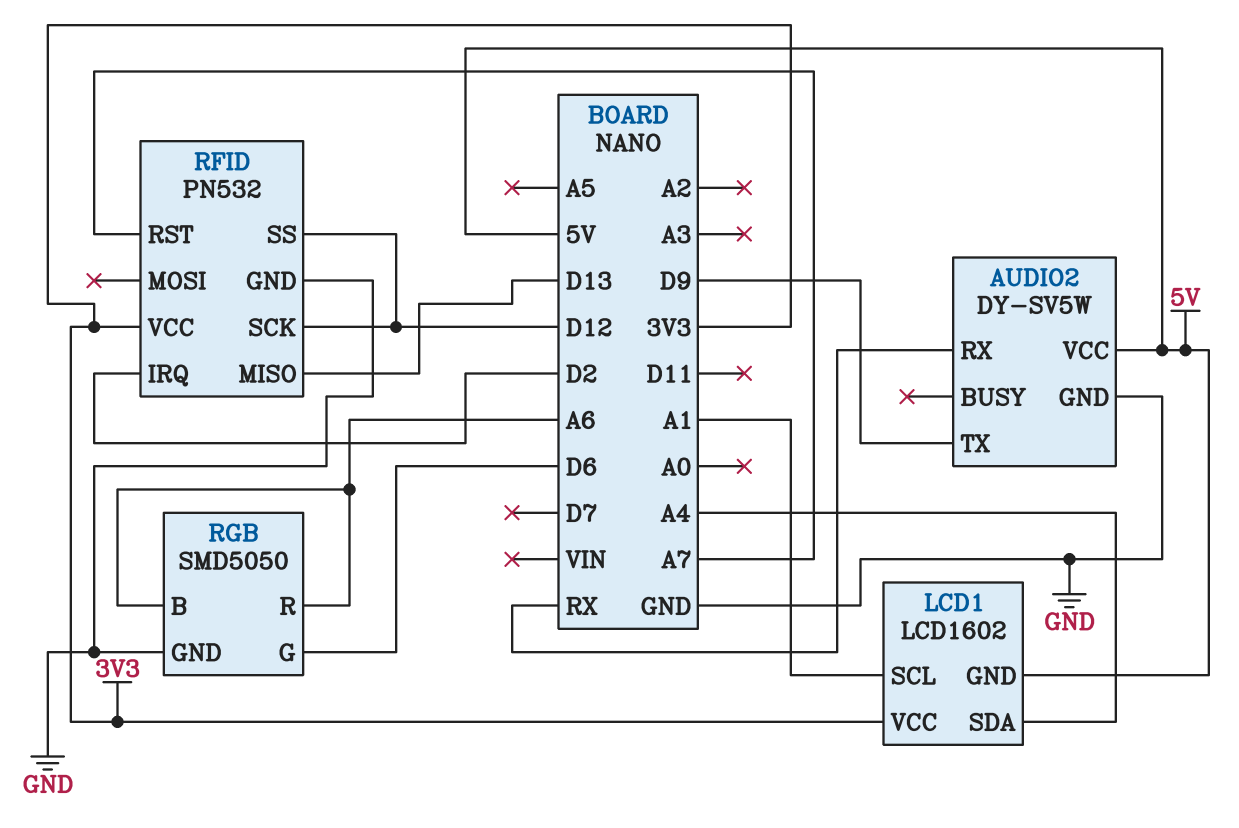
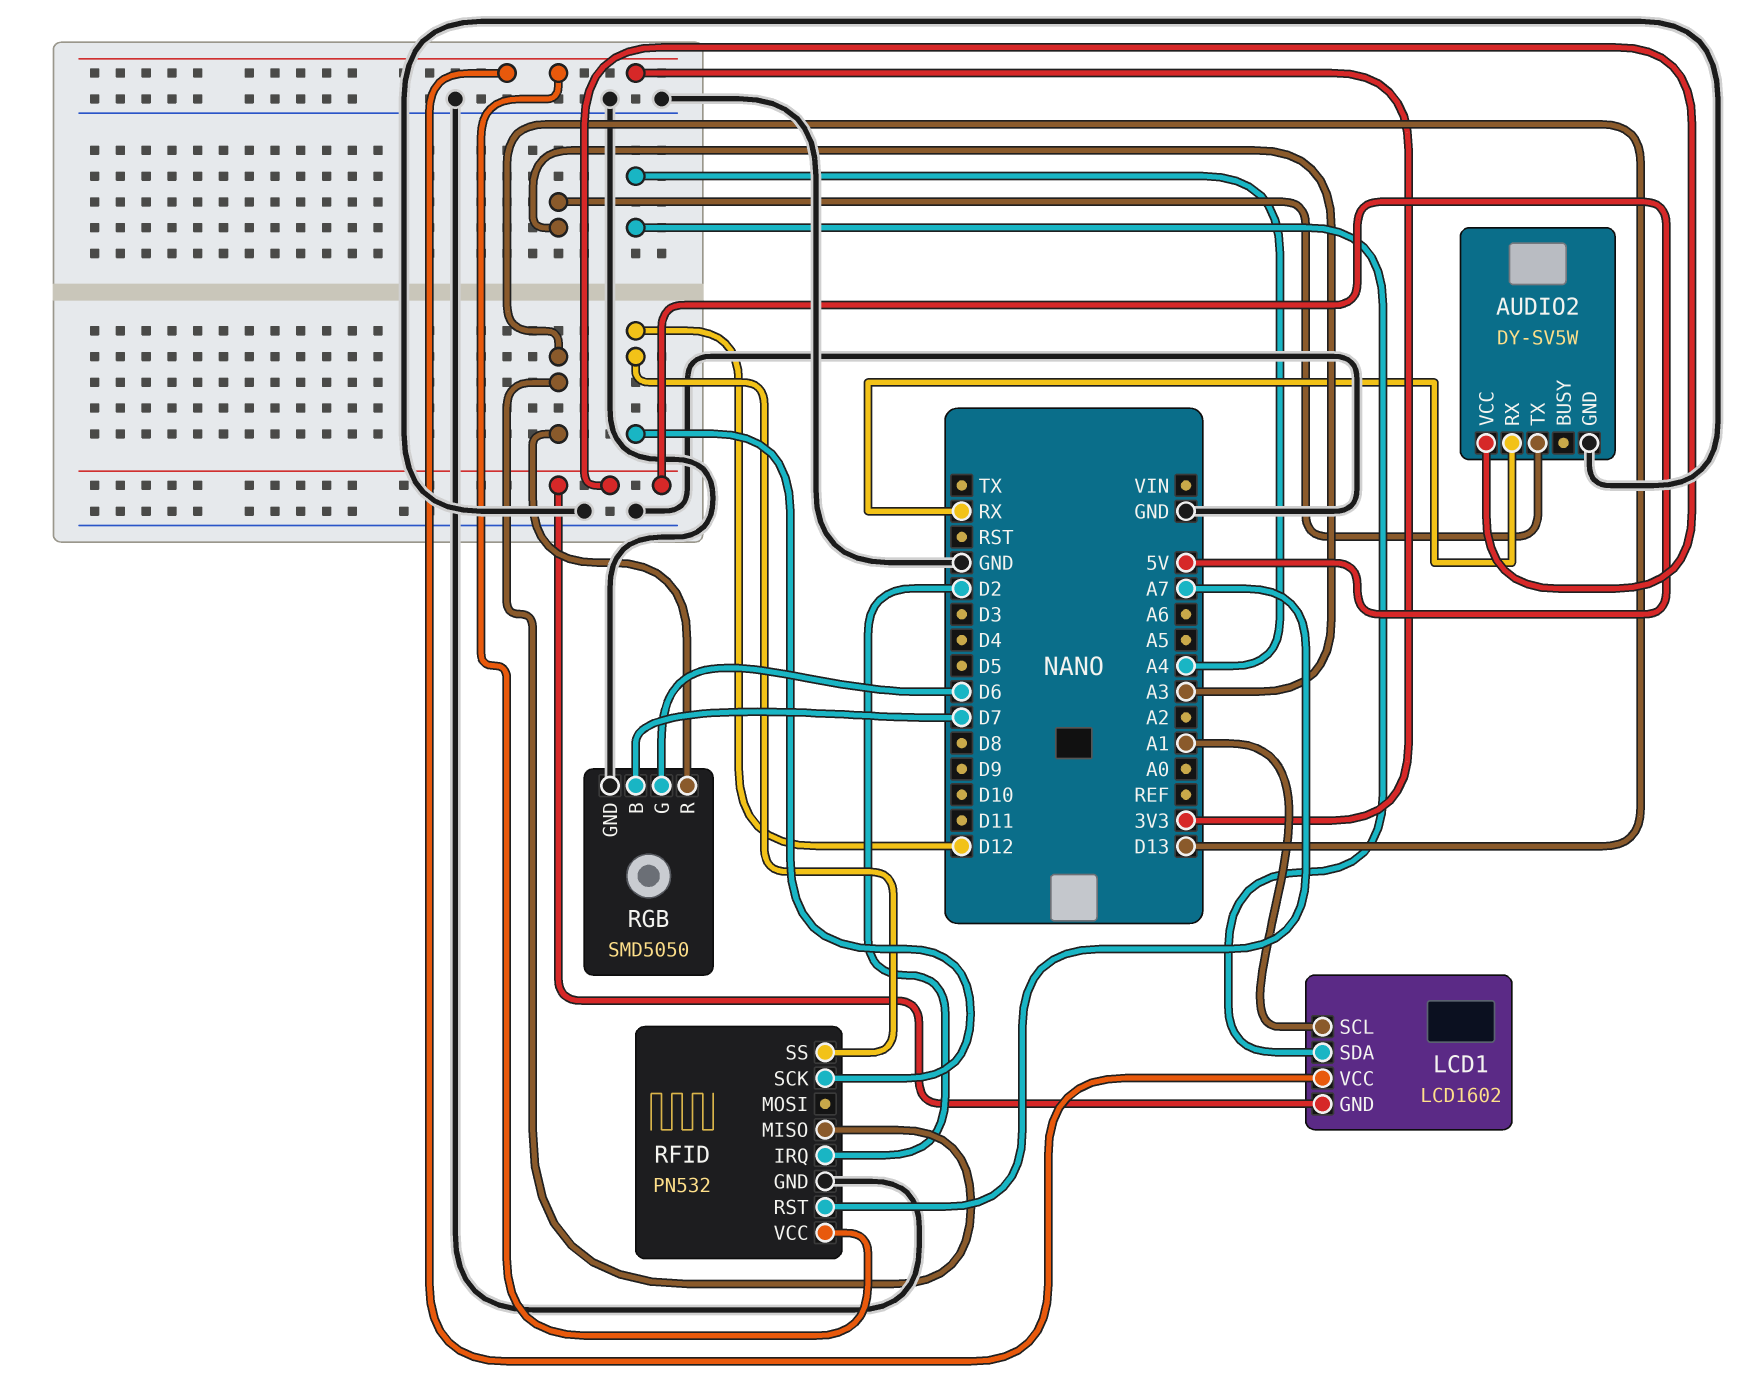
AUDIO2 pin TX: D9 -> A3
RGB pin B: A6 -> D7
RGB pin R: A6 -> D13

